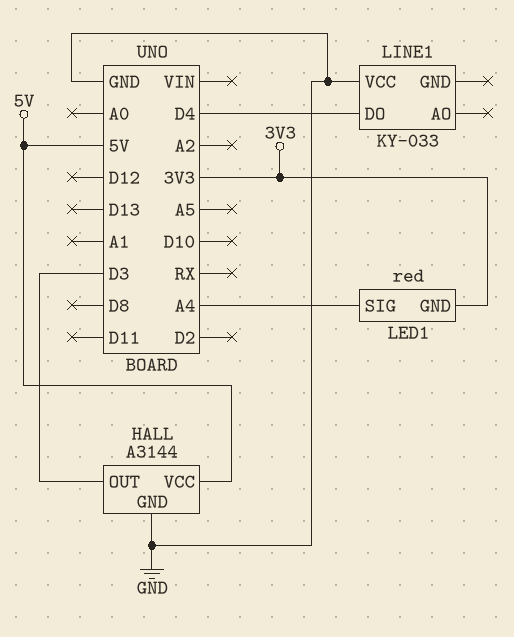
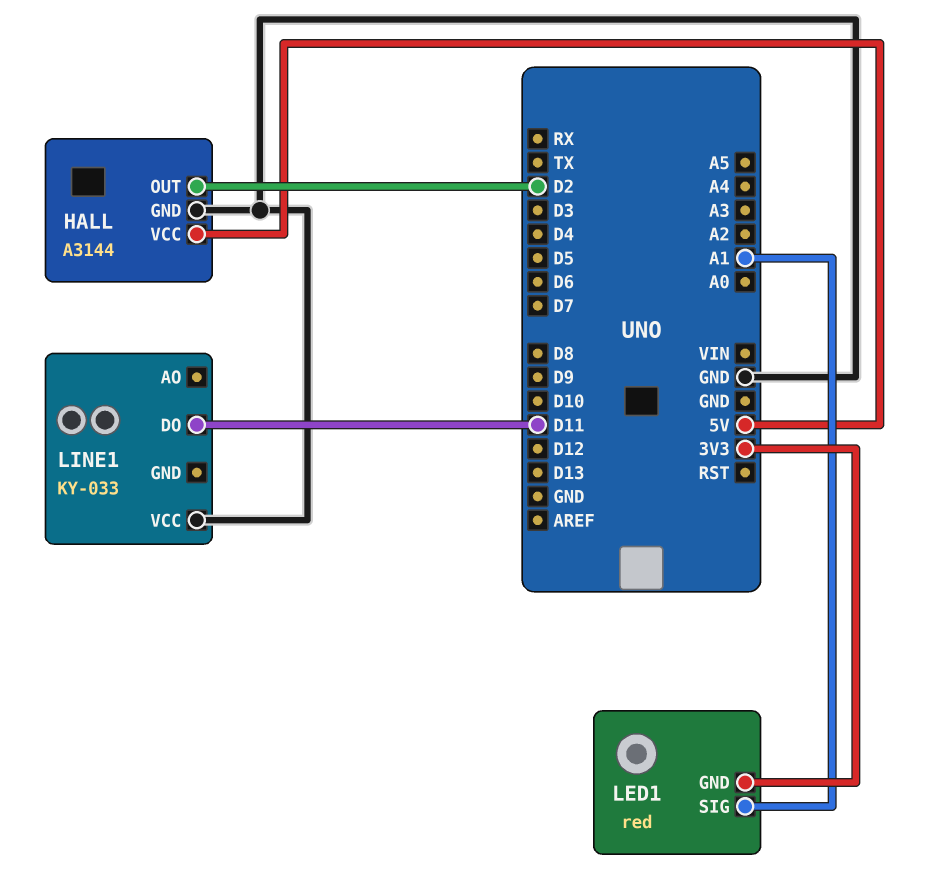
HALL pin OUT: D3 -> D2
LED1 pin SIG: A4 -> A1
LINE1 pin DO: D4 -> D11

